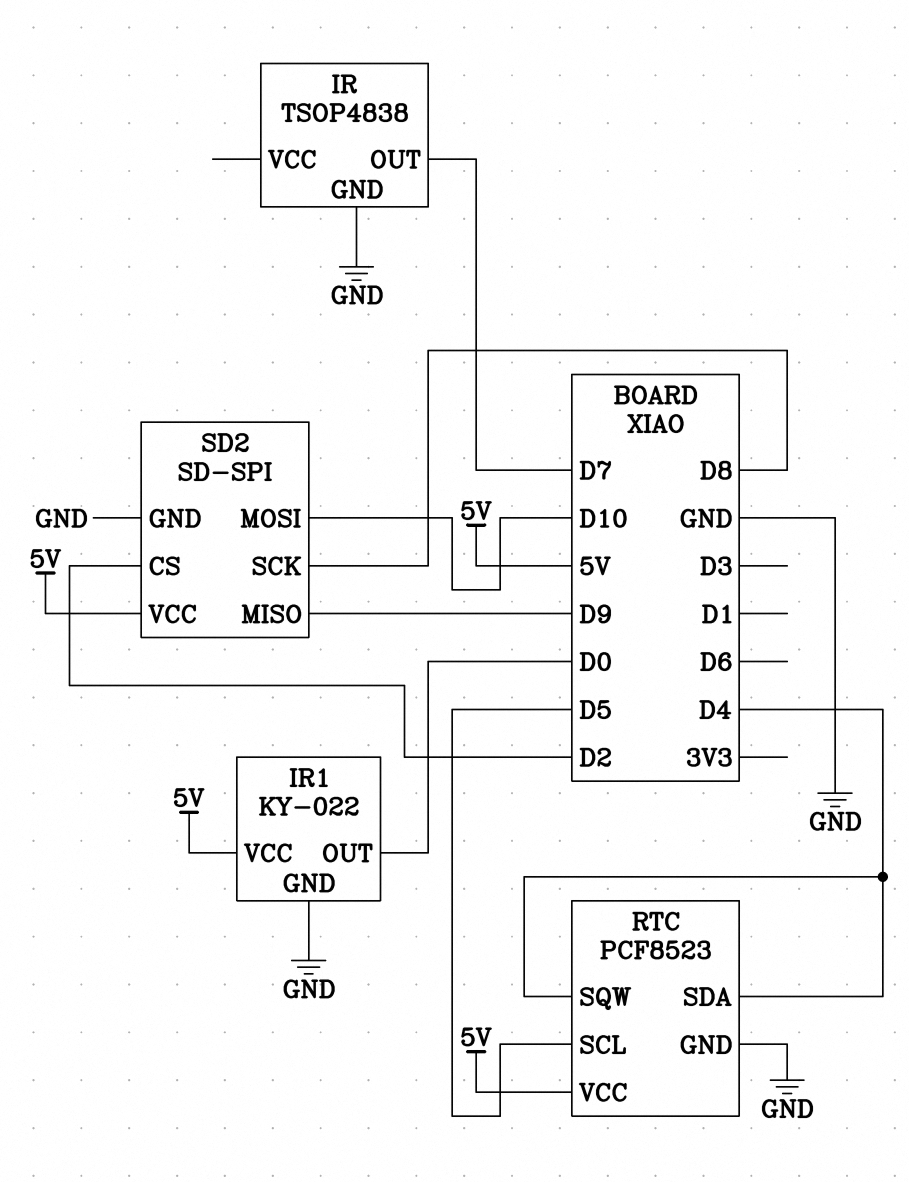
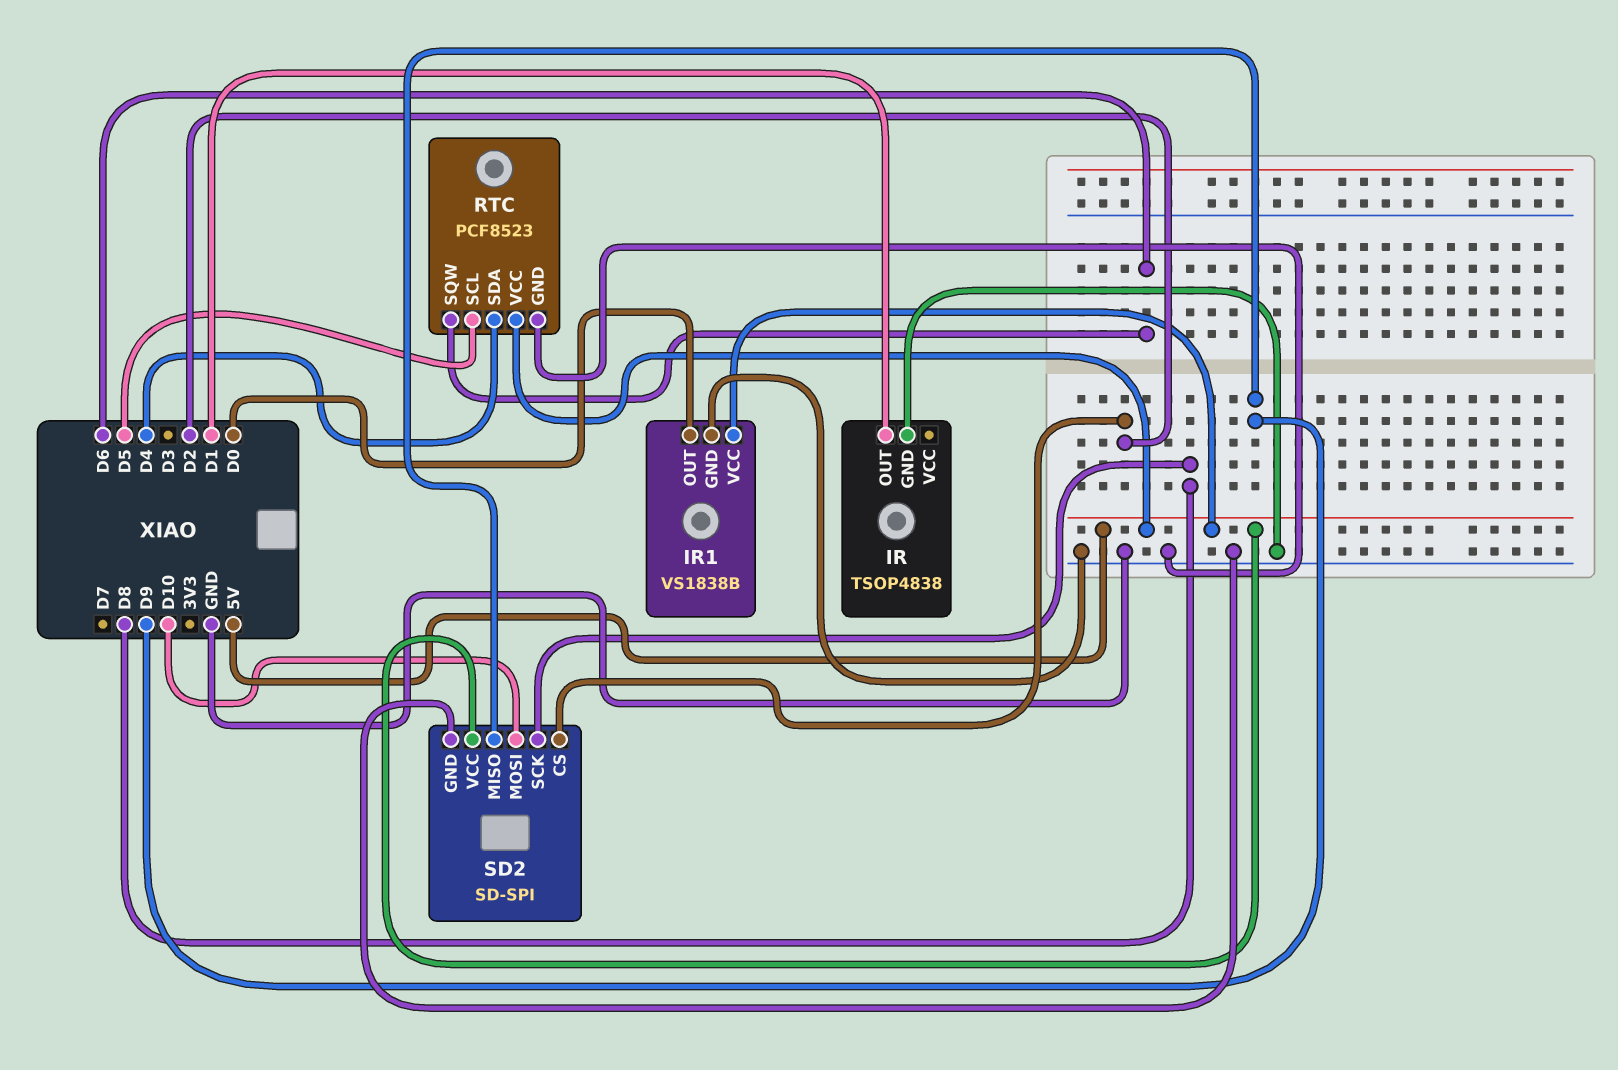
IR pin OUT: D7 -> D1
IR1: KY-022 -> VS1838B
RTC pin SQW: D4 -> D6

